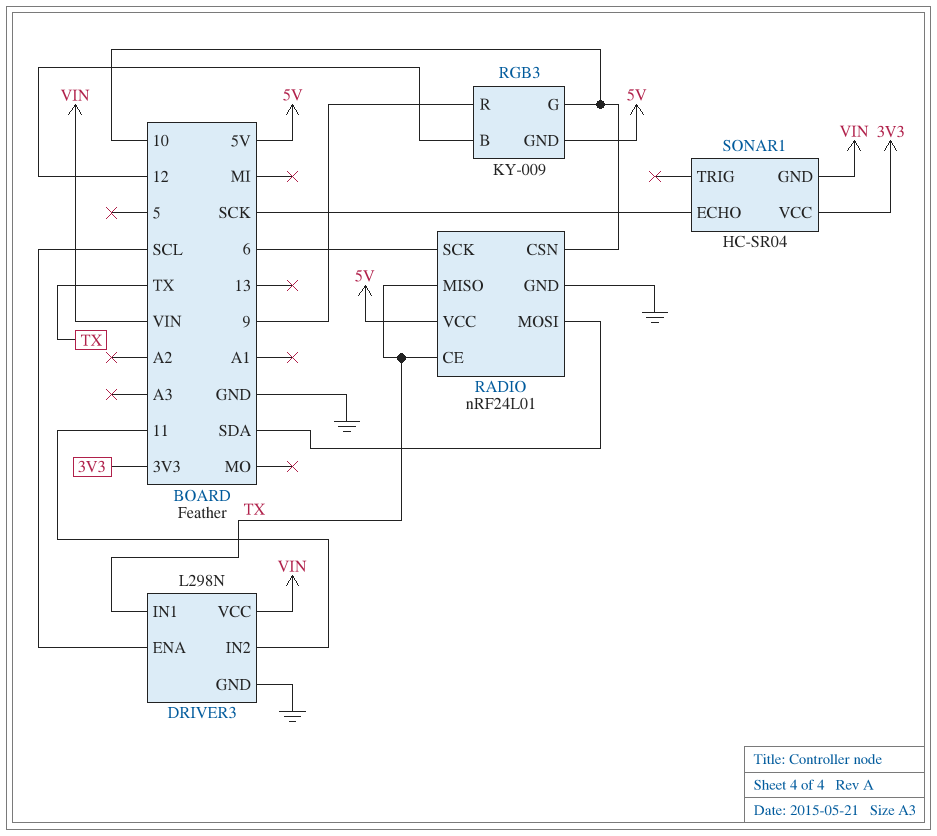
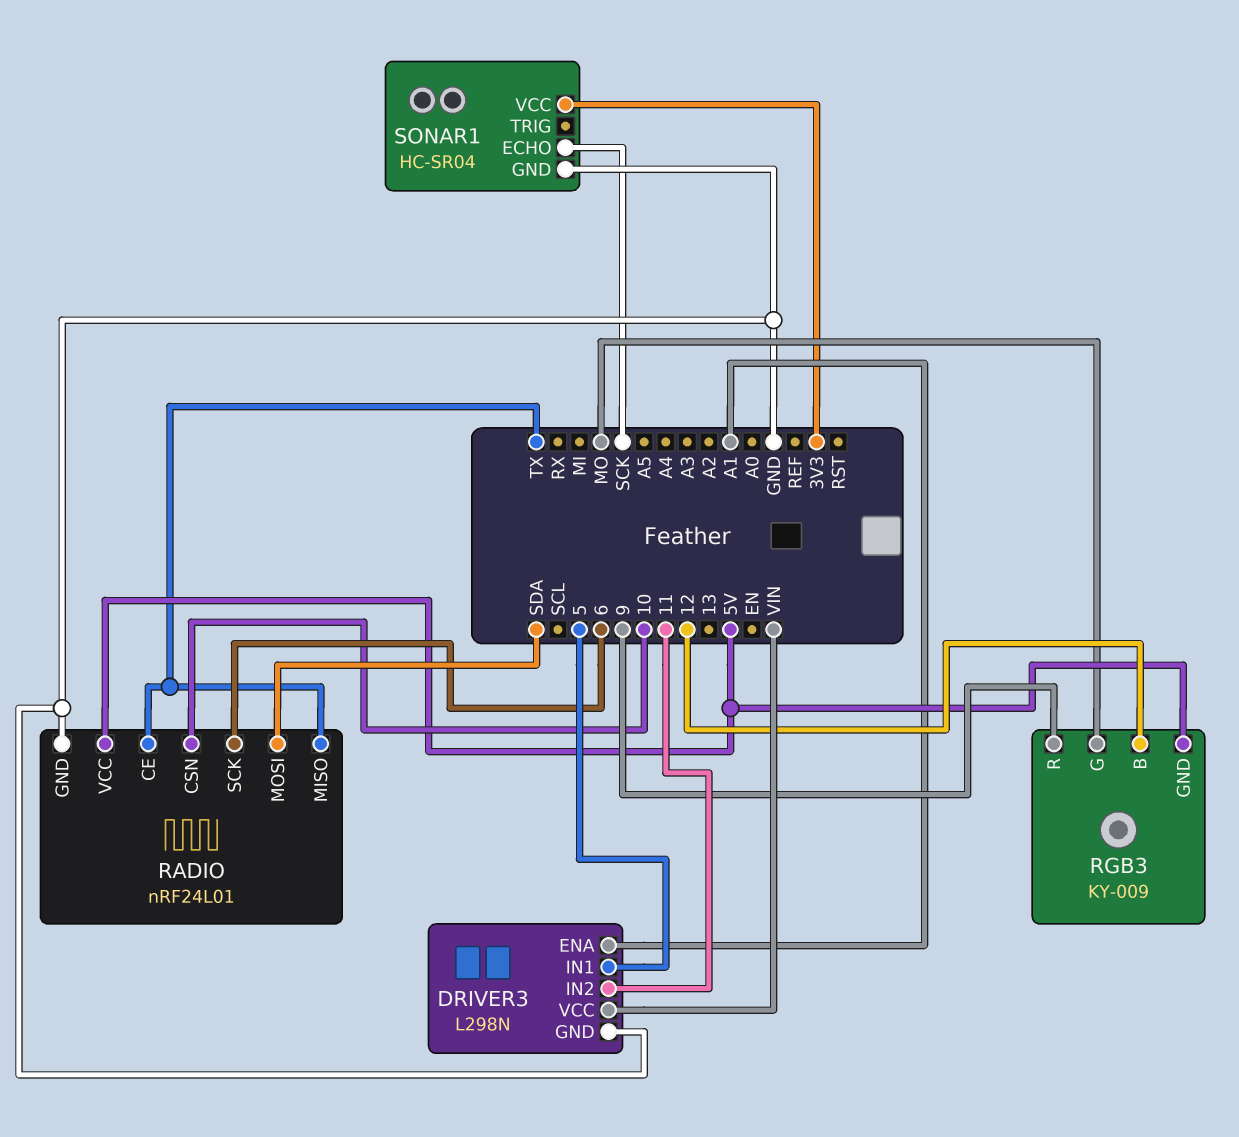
DRIVER3 pin ENA: SCL -> A1
DRIVER3 pin IN1: TX -> 5
RGB3 pin G: 10 -> MO
SONAR1 pin GND: VIN -> GND

